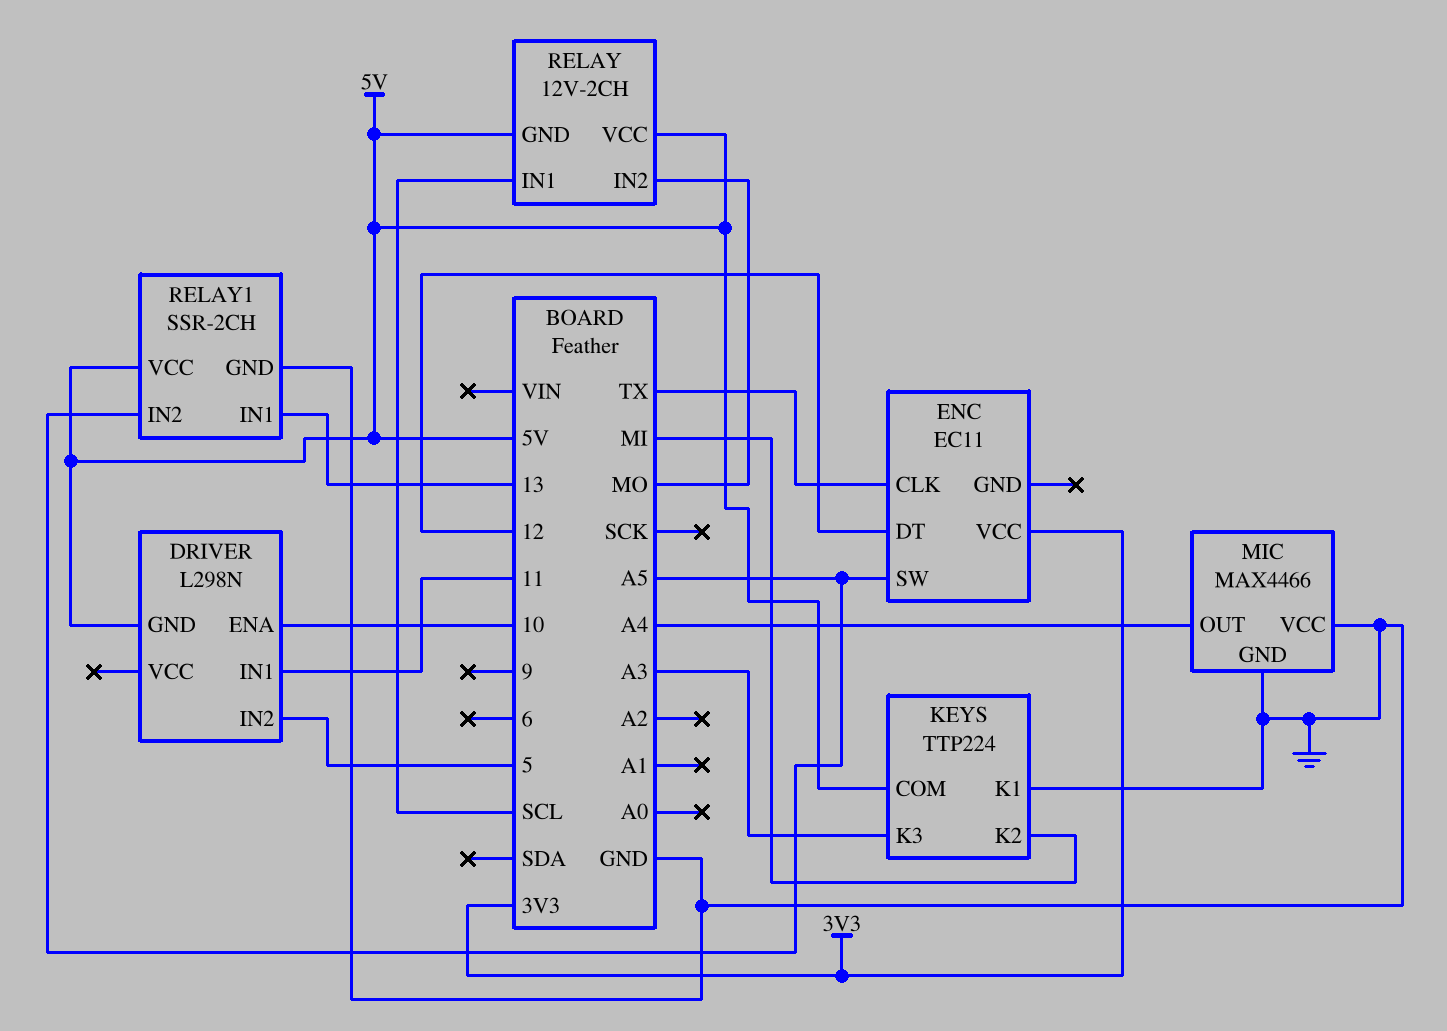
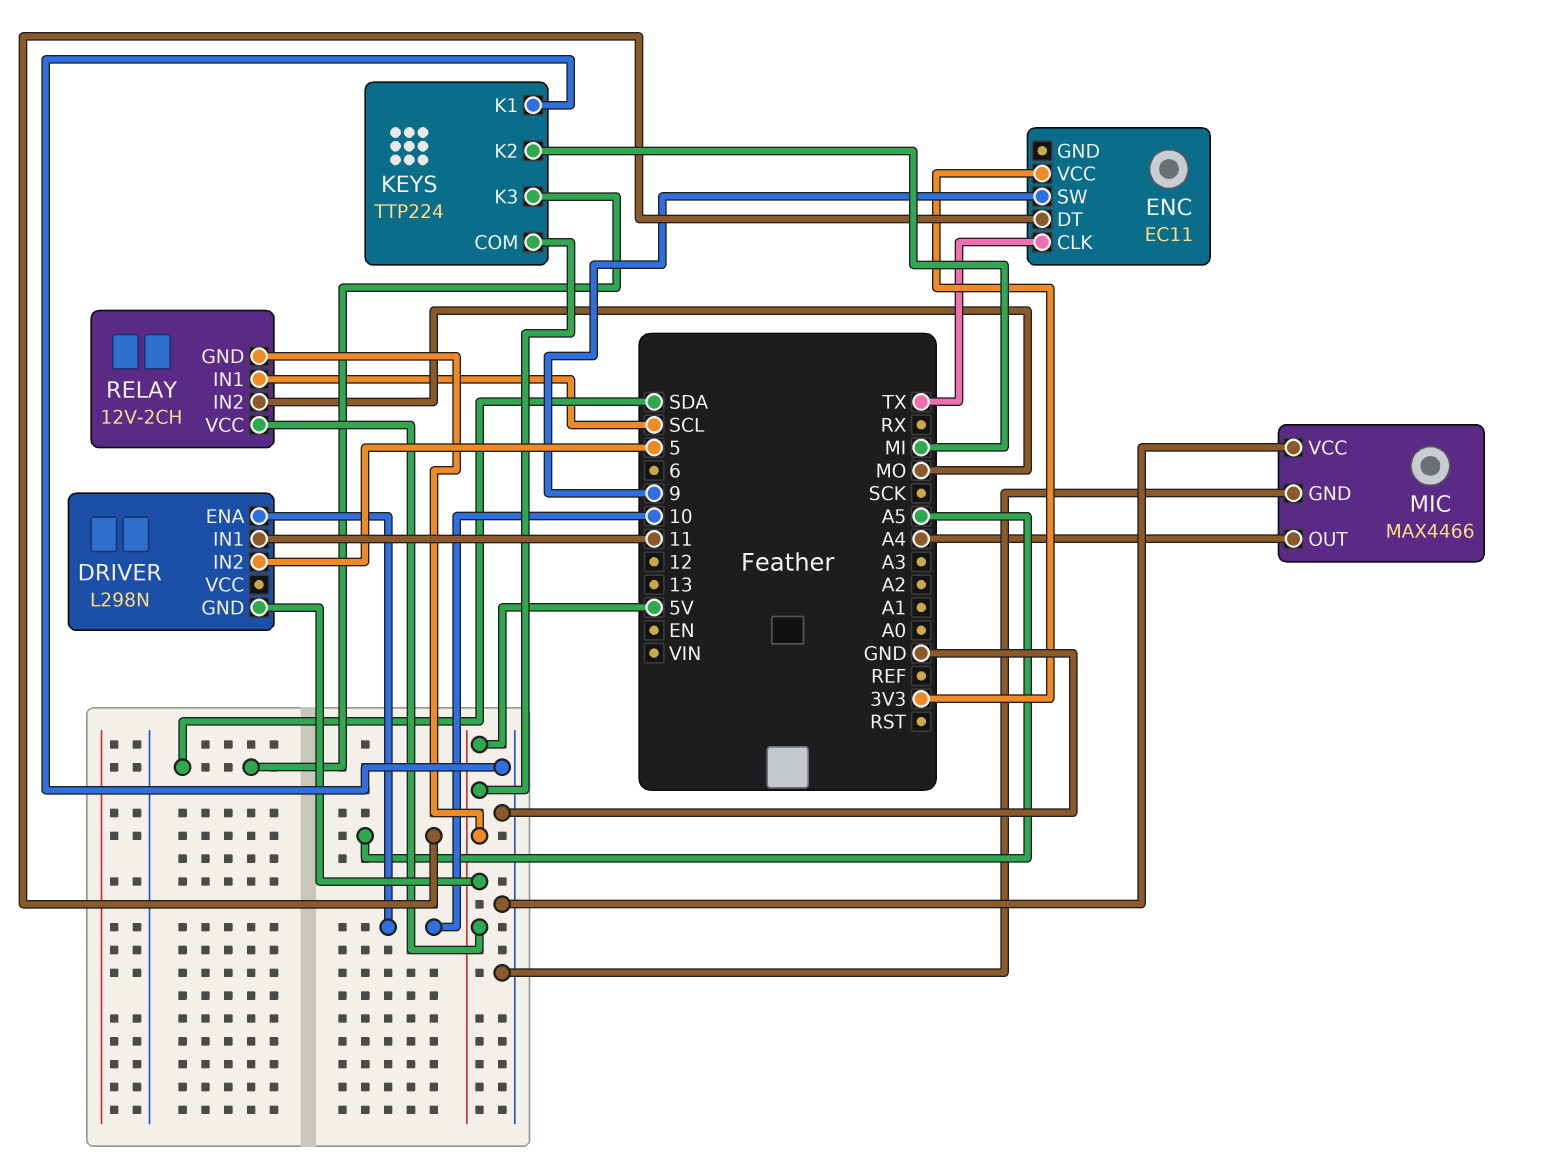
ENC pin DT: 12 -> A5
ENC pin SW: A5 -> 9
KEYS pin K3: A3 -> SDA
RELAY1: SSR-2CH -> none
RELAY1 pin GND: GND -> none
RELAY1 pin IN1: 13 -> none
RELAY1 pin IN2: A5 -> none
RELAY1 pin VCC: 5V -> none

